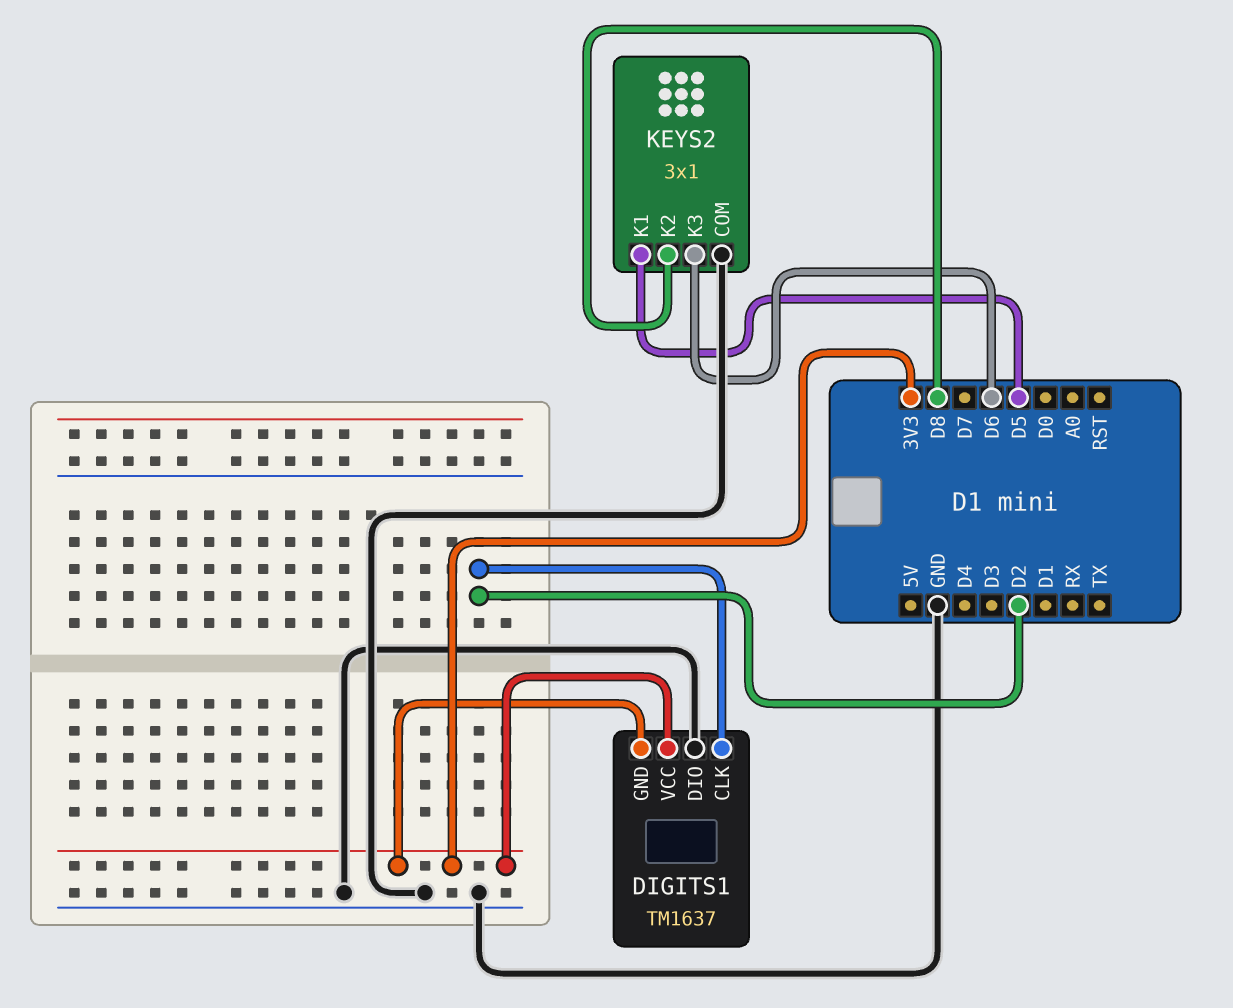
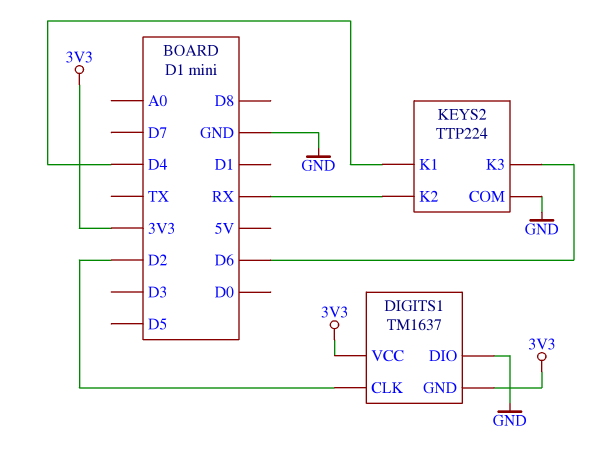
KEYS2: 3x1 -> TTP224
KEYS2 pin K1: D5 -> D4
KEYS2 pin K2: D8 -> RX

